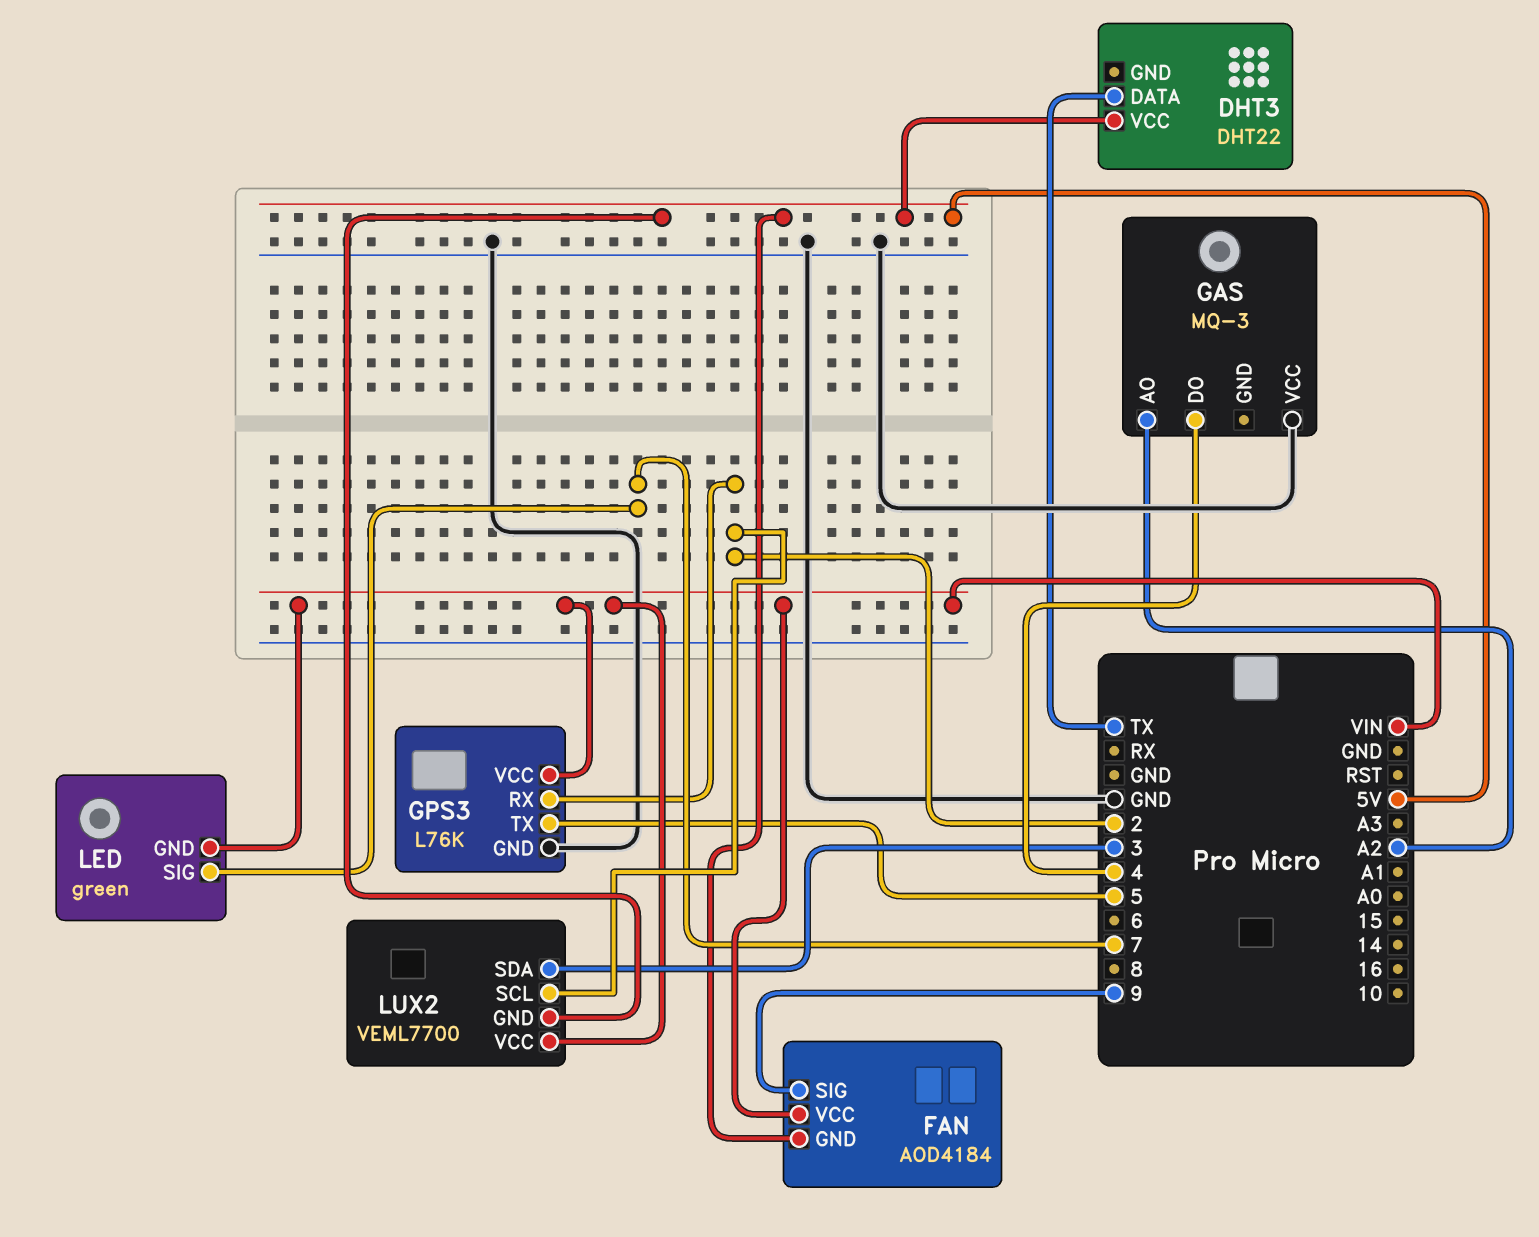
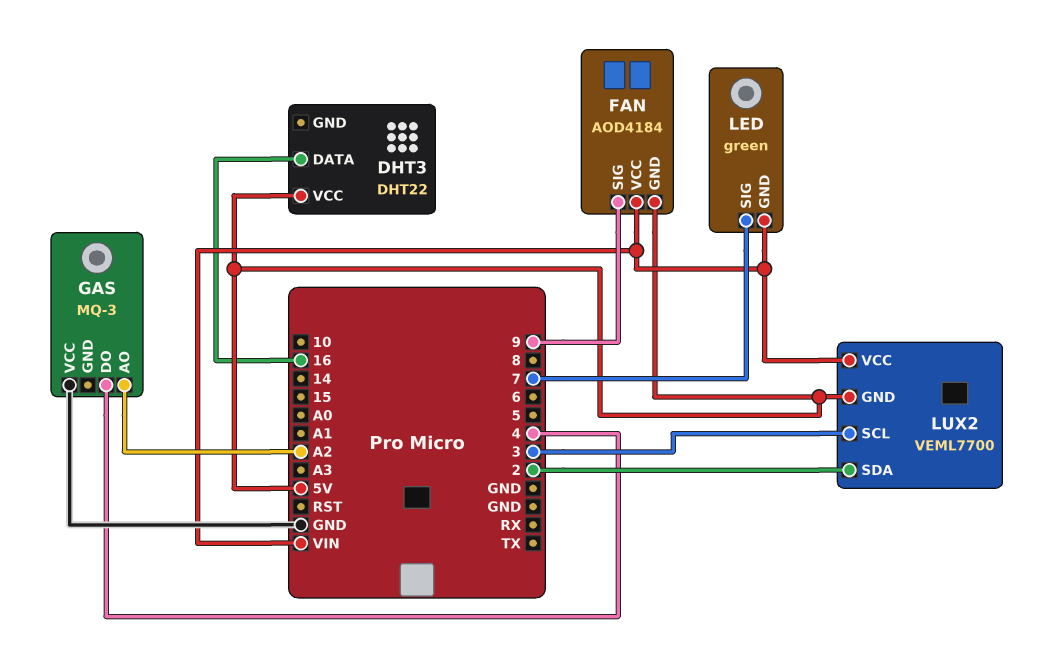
DHT3 pin DATA: TX -> 16
GPS3: L76K -> none
GPS3 pin GND: GND -> none
GPS3 pin RX: 2 -> none
GPS3 pin TX: 5 -> none
GPS3 pin VCC: VIN -> none
LUX2 pin SCL: 2 -> 3
LUX2 pin SDA: 3 -> 2

